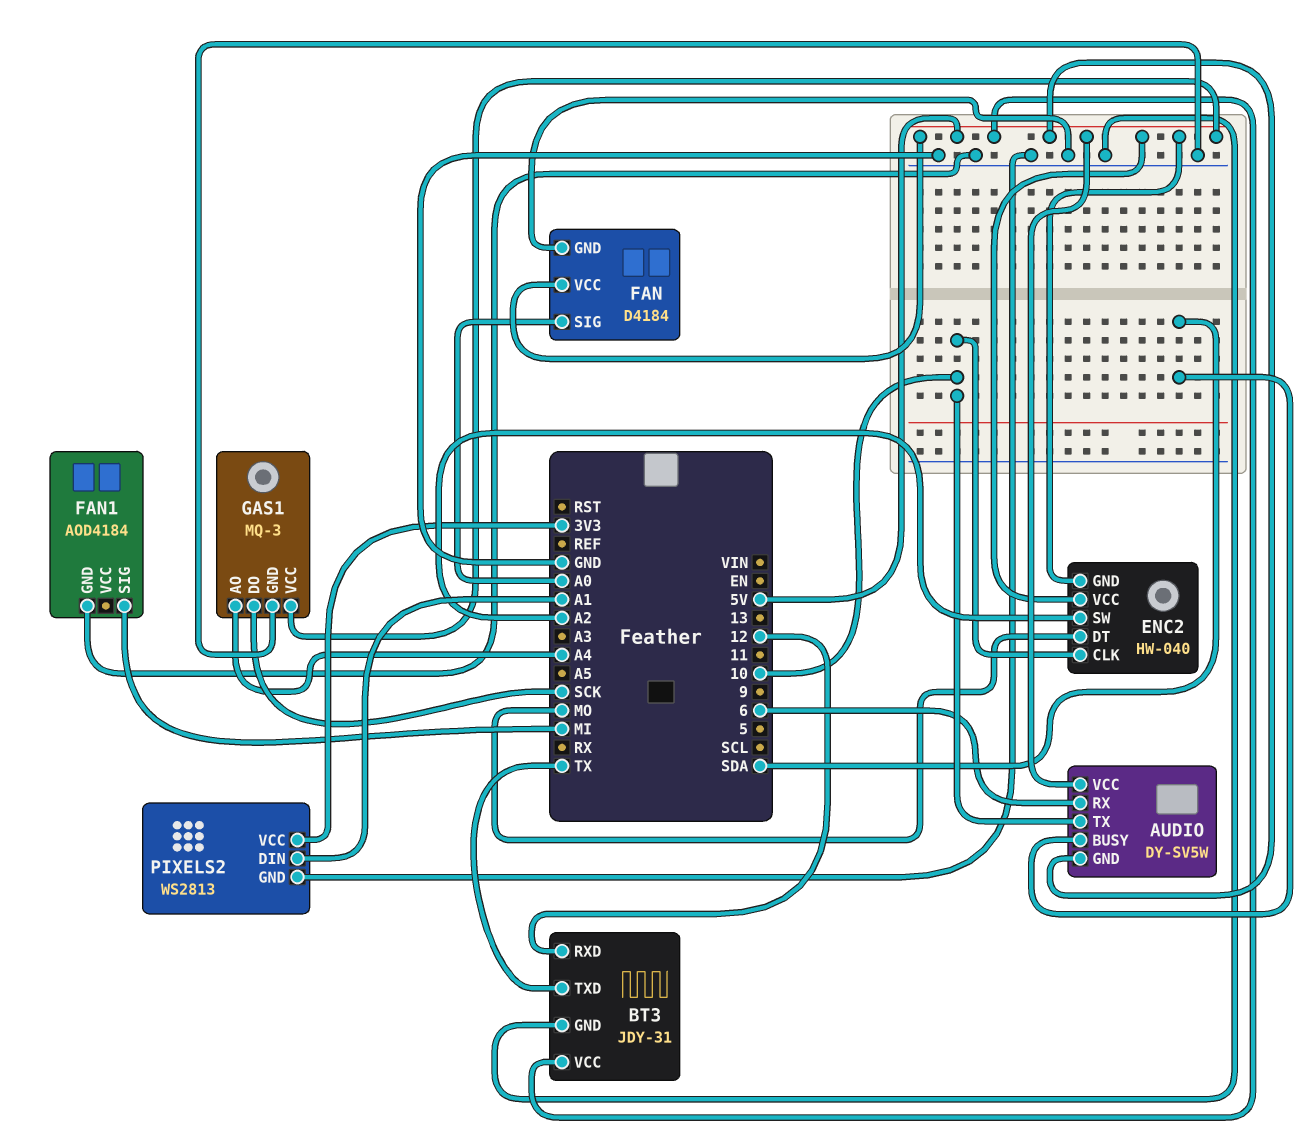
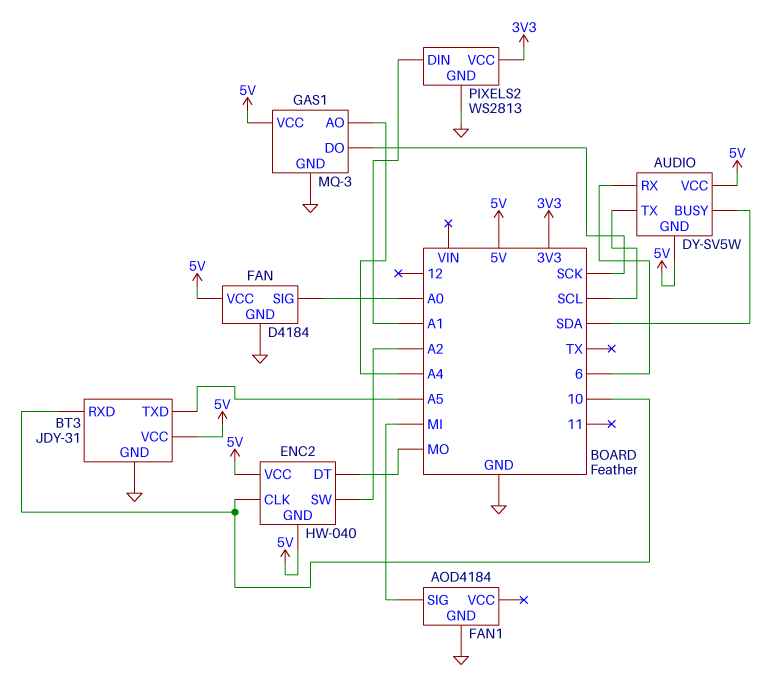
AUDIO pin TX: 10 -> SCL
BT3 pin RXD: 12 -> 10
BT3 pin TXD: TX -> A5

